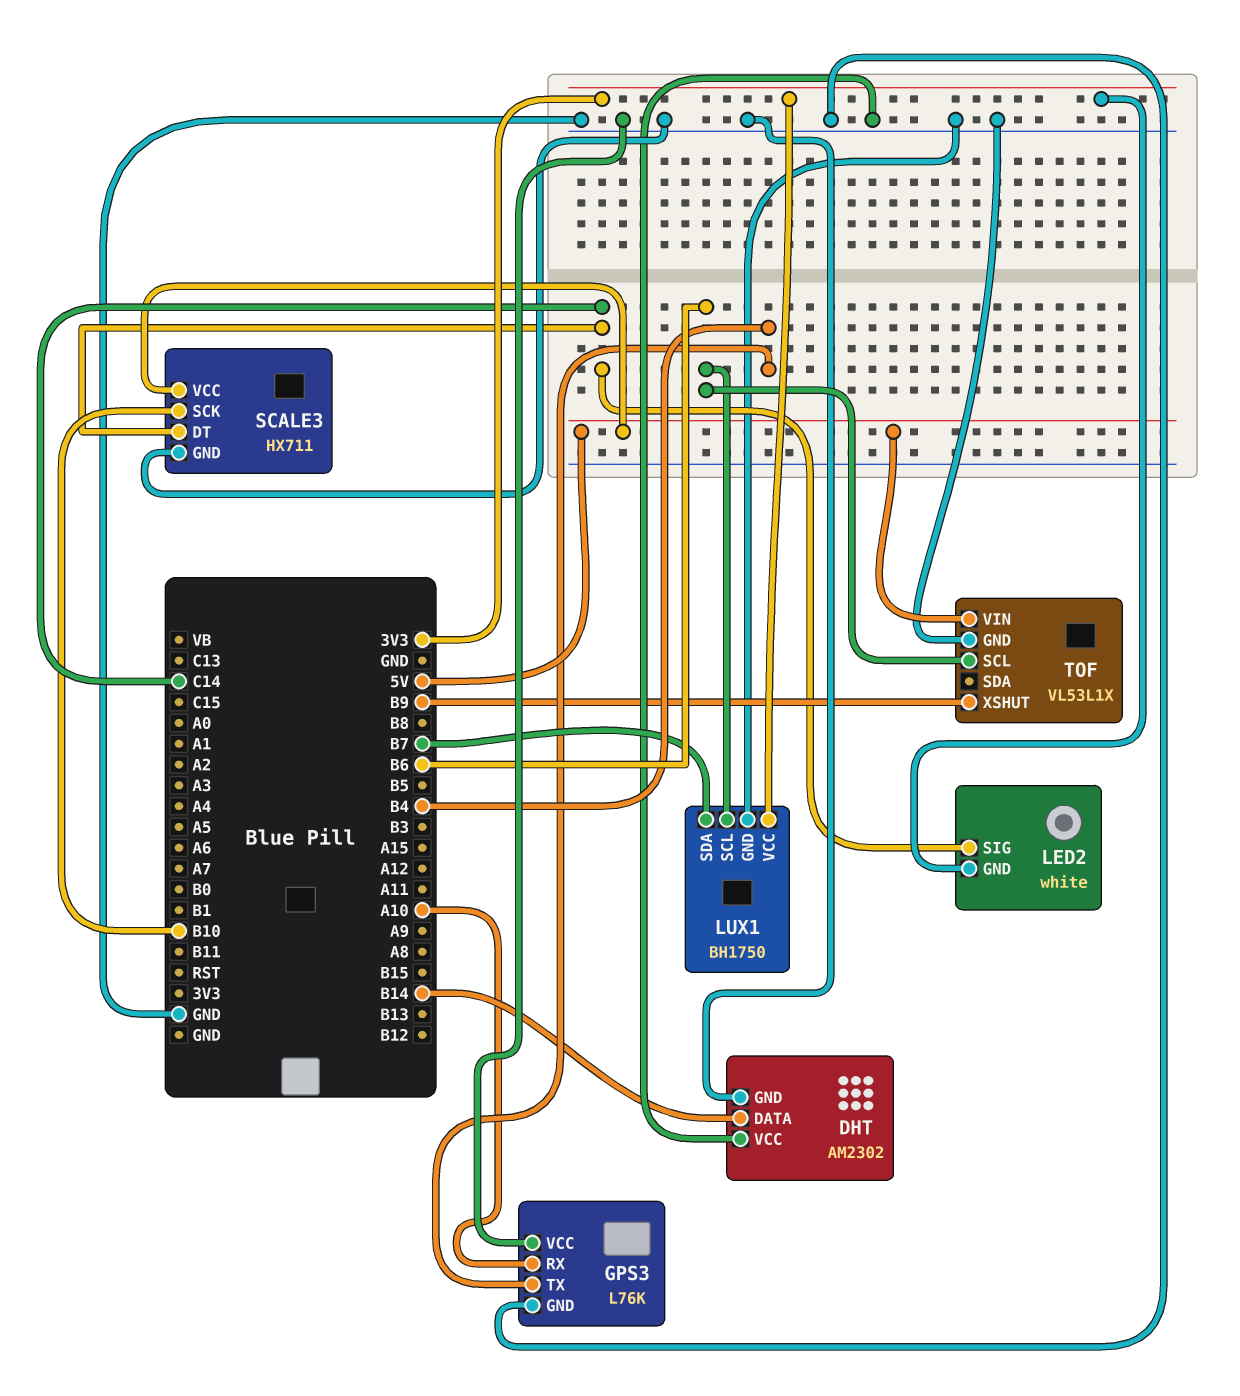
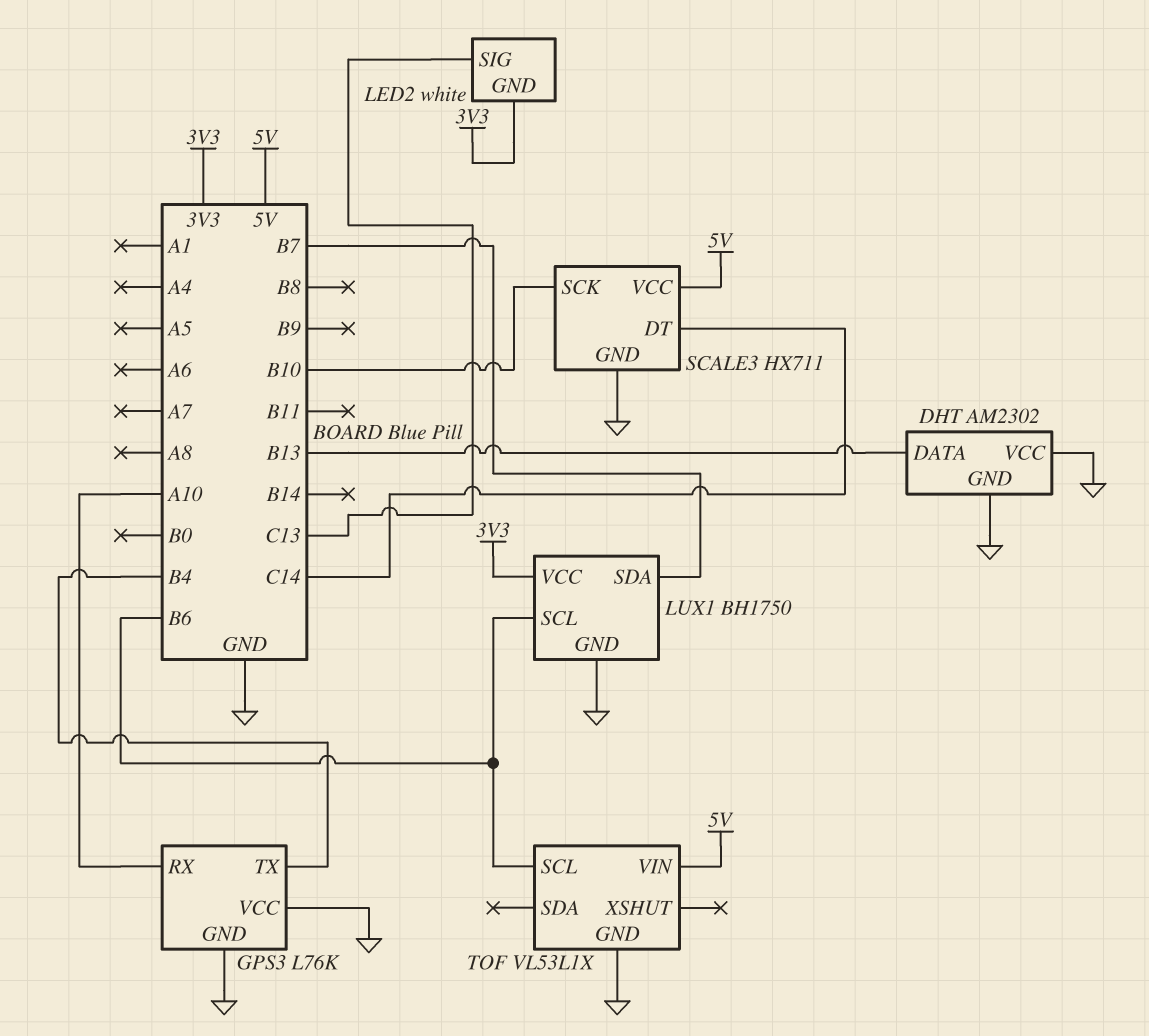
DHT pin DATA: B14 -> B13
LED2 pin SIG: C14 -> C13
TOF pin XSHUT: B9 -> none

